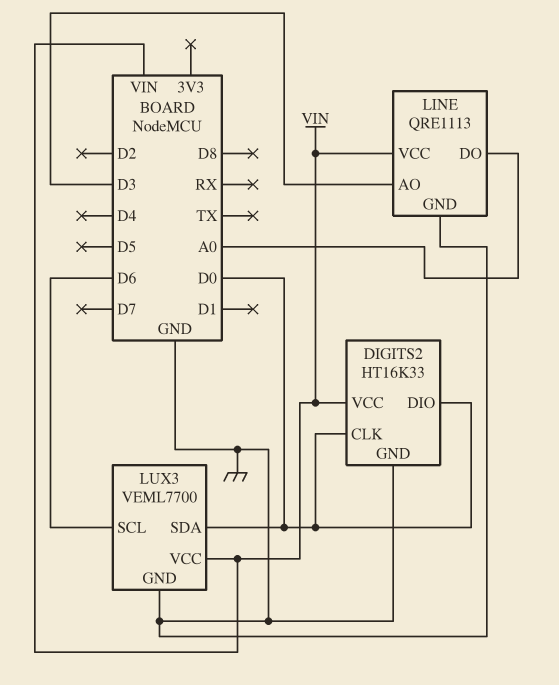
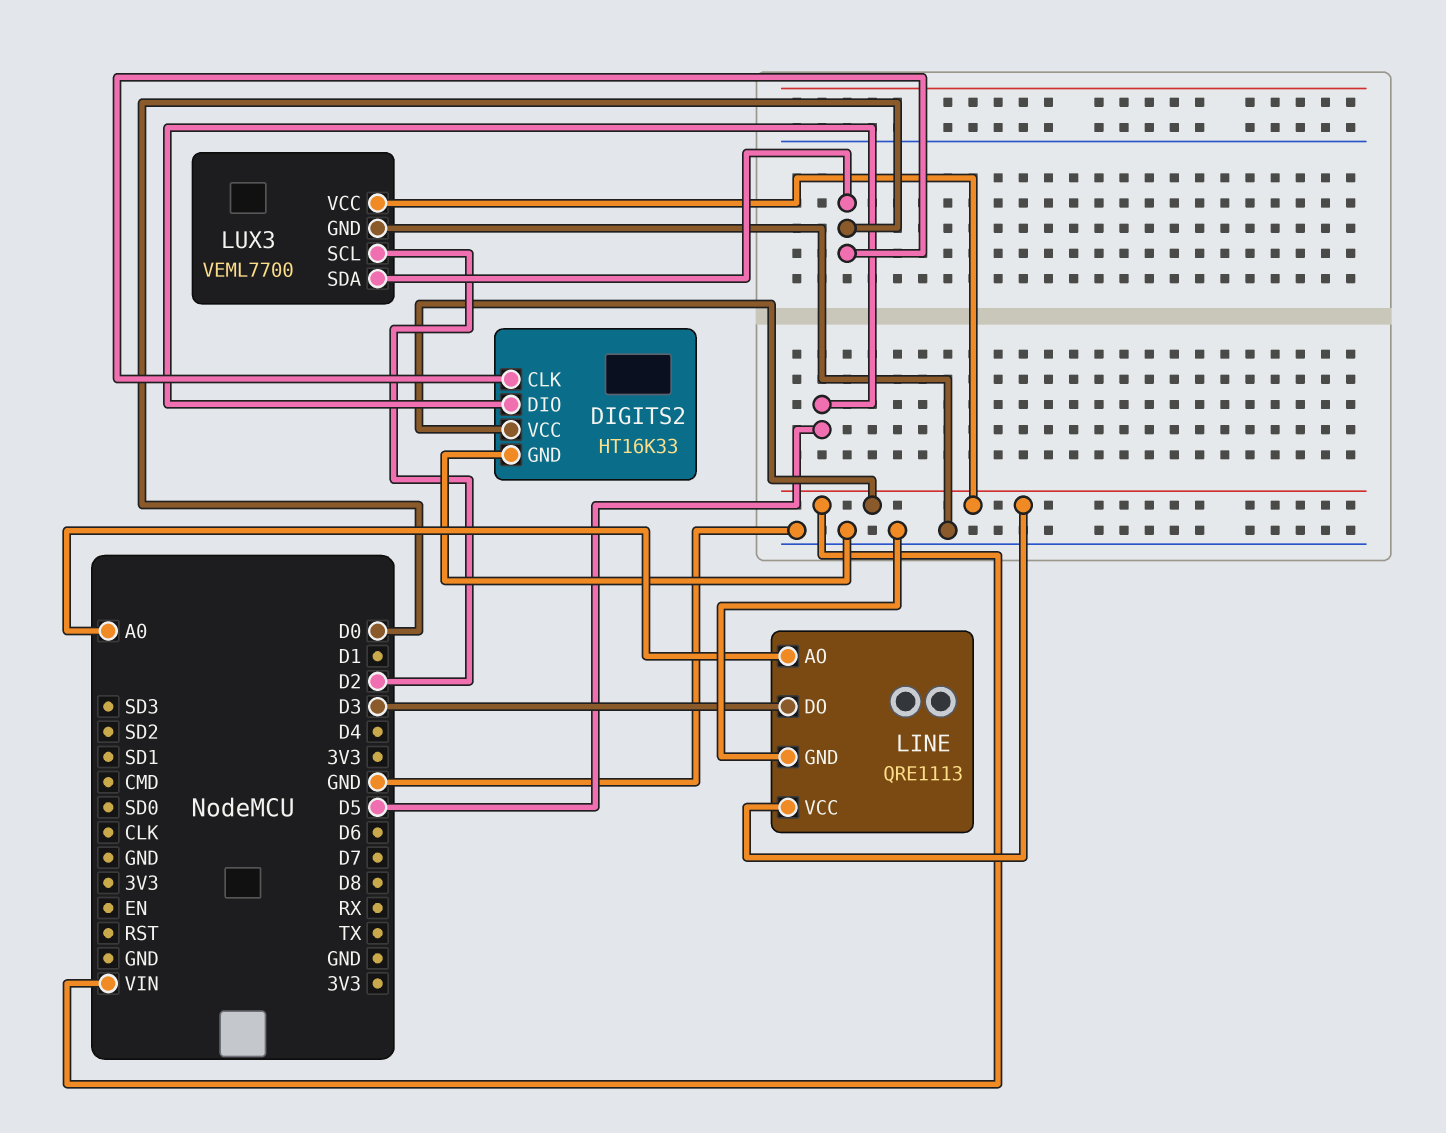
DIGITS2 pin DIO: D0 -> D5
LINE pin AO: D3 -> A0
LINE pin DO: A0 -> D3
LUX3 pin SCL: D6 -> D2

